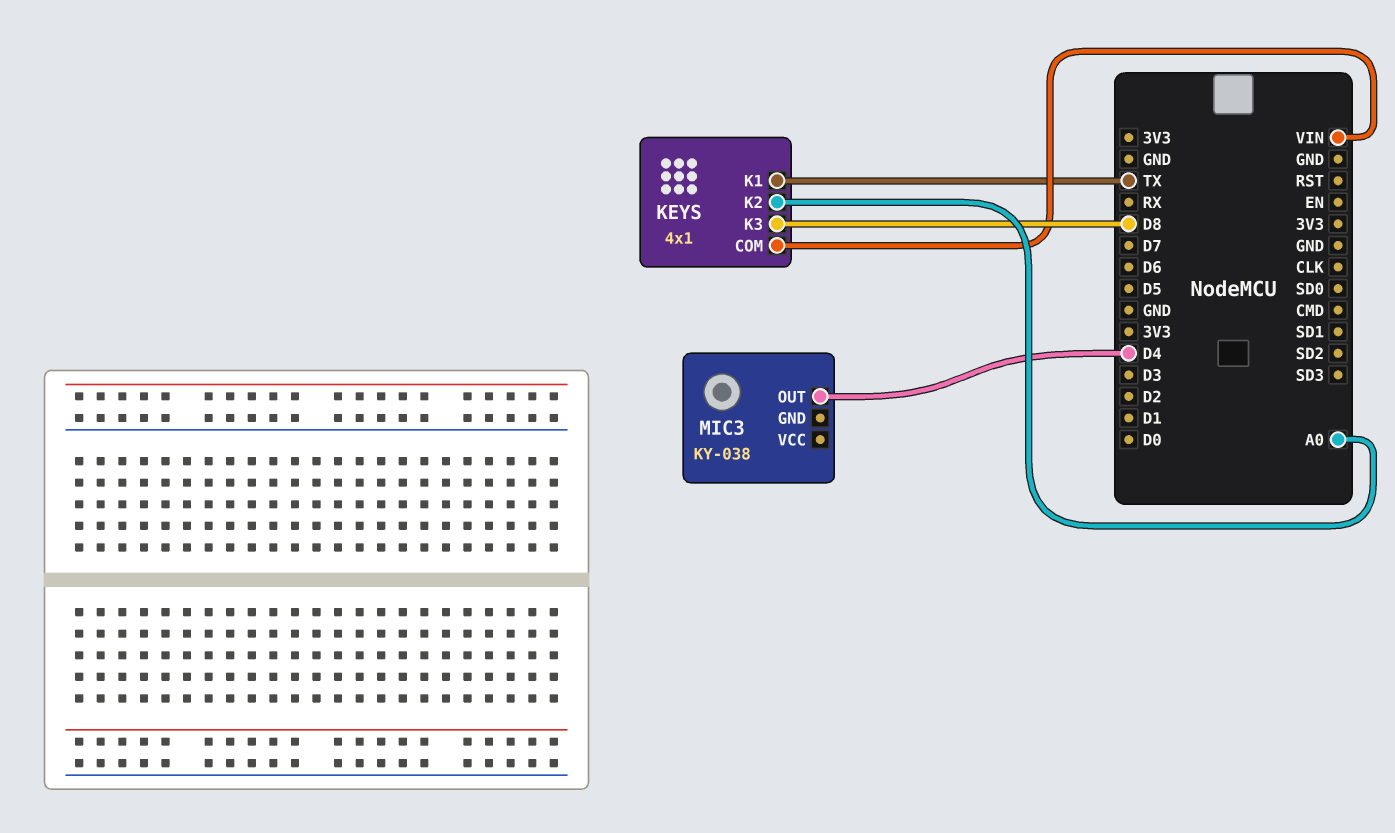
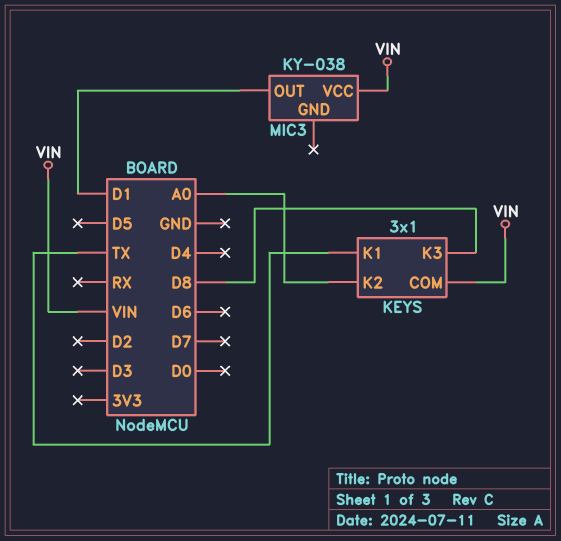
KEYS: 4x1 -> 3x1
MIC3 pin OUT: D4 -> D1
MIC3 pin VCC: none -> VIN

